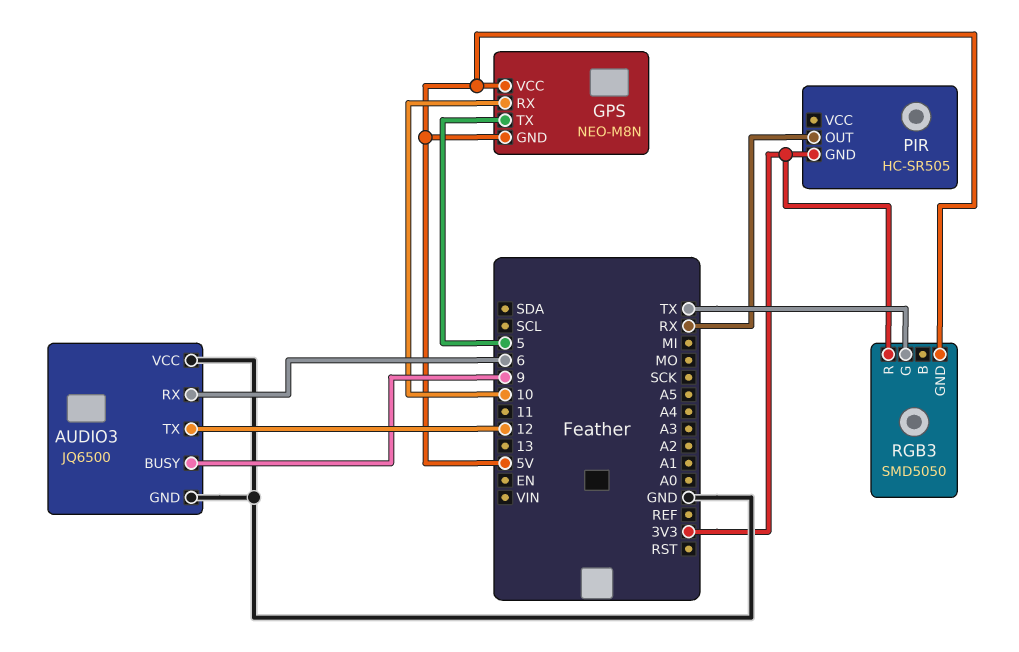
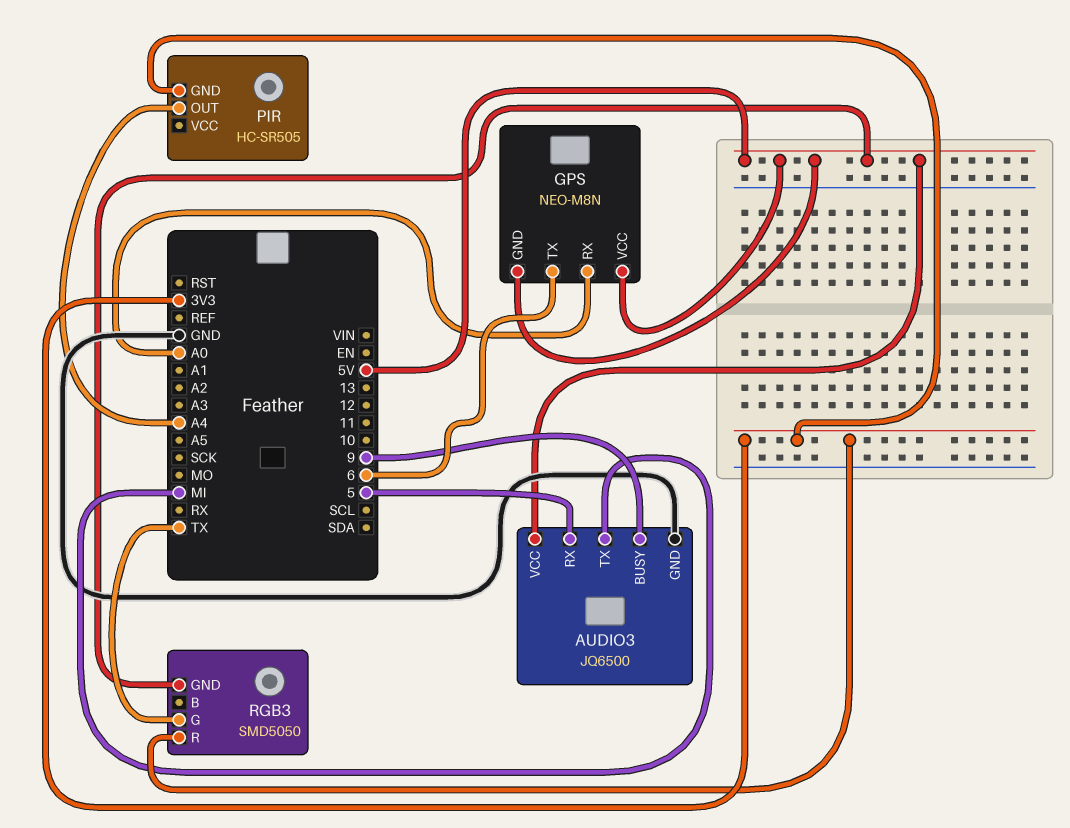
AUDIO3 pin RX: 6 -> 5
AUDIO3 pin TX: 12 -> MI
AUDIO3 pin VCC: GND -> 5V
GPS pin RX: 10 -> A0
GPS pin TX: 5 -> 6
PIR pin OUT: RX -> A4

